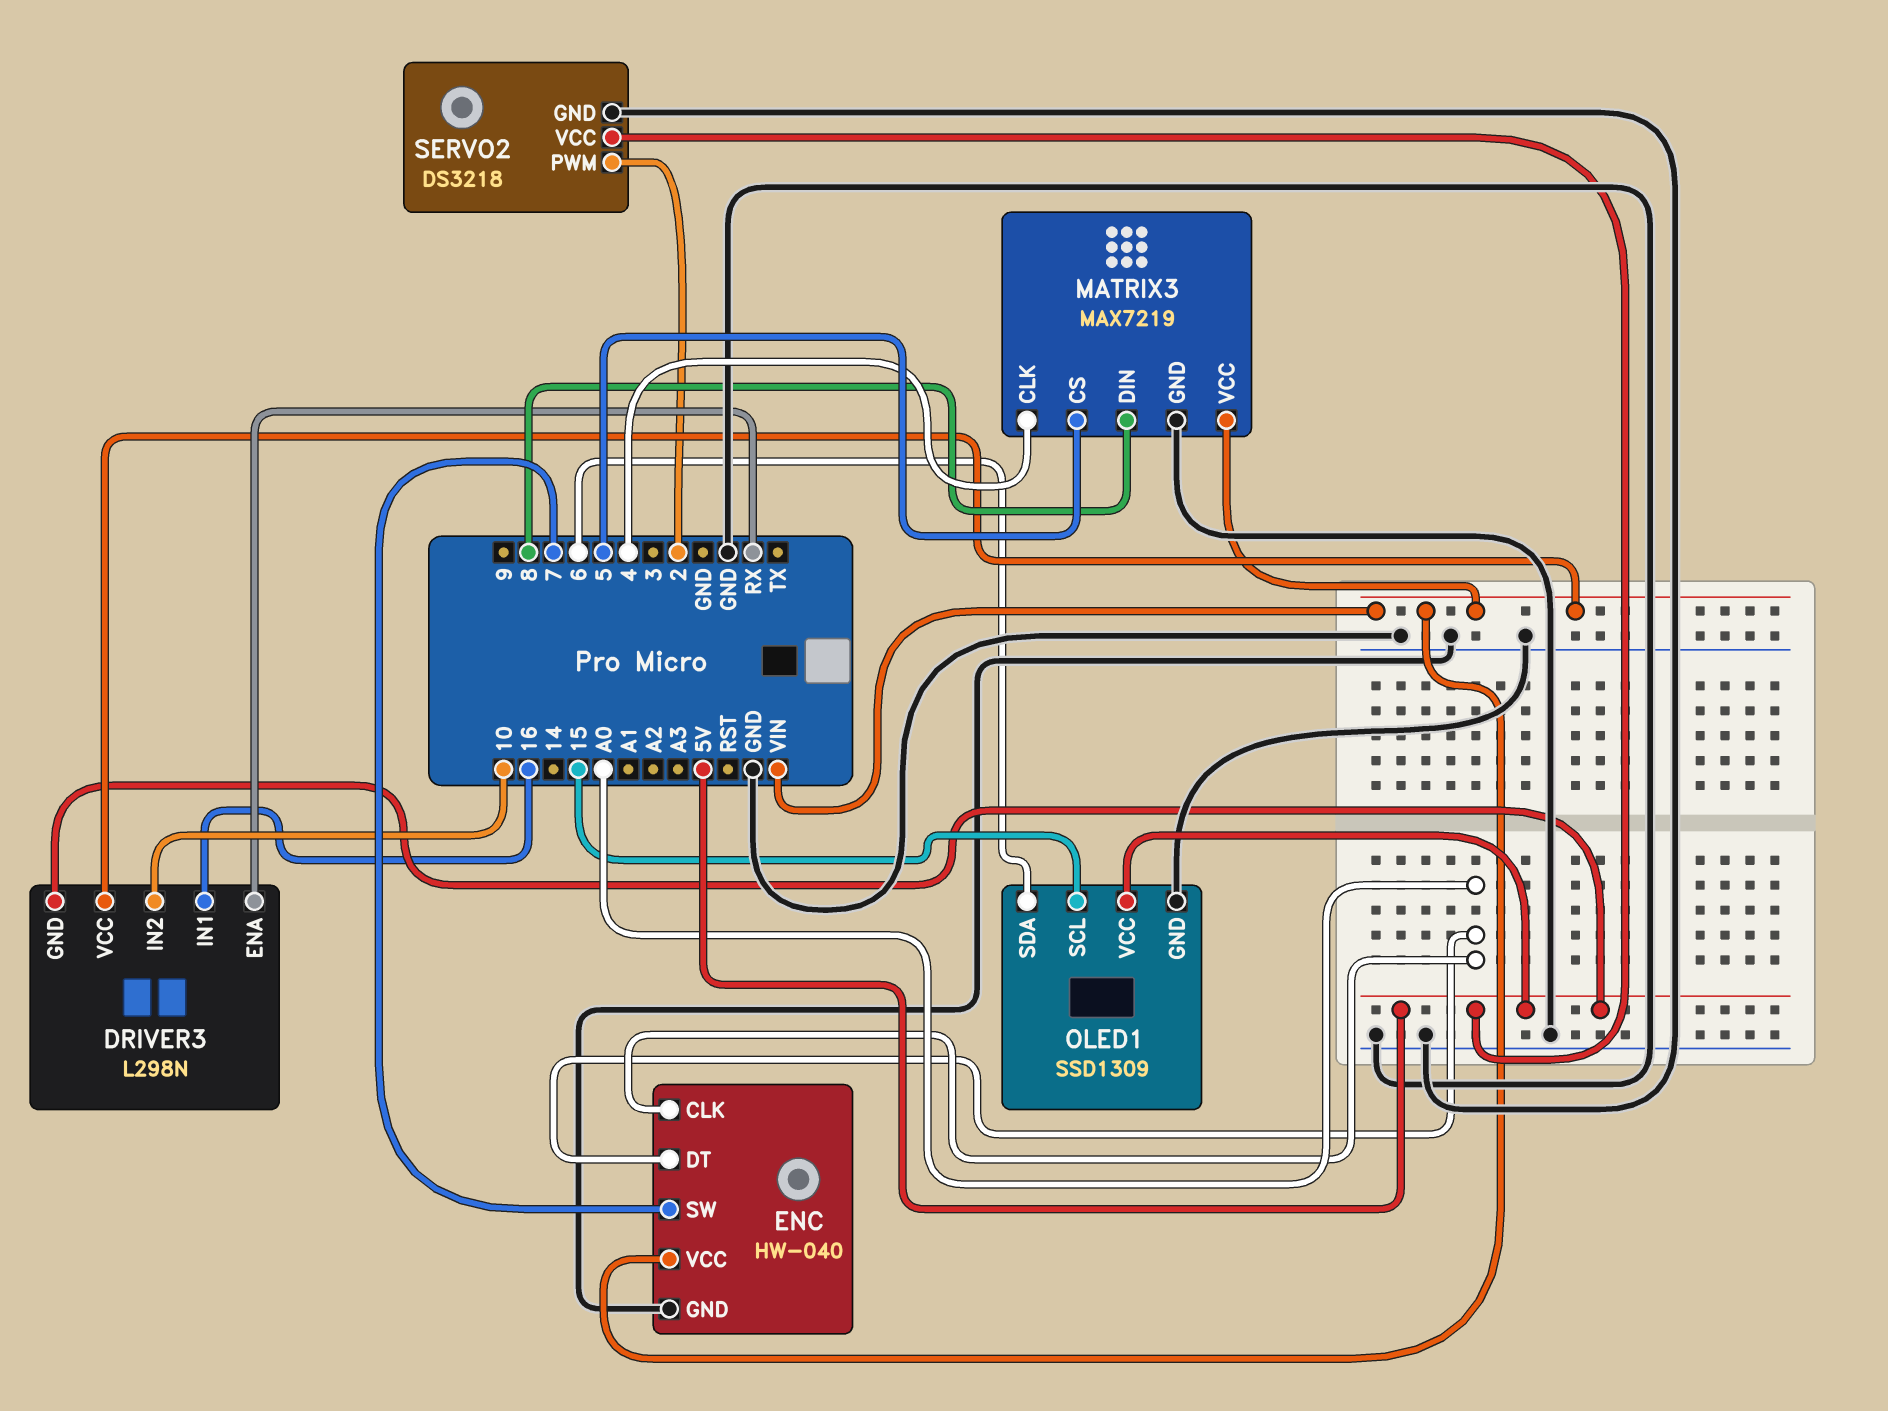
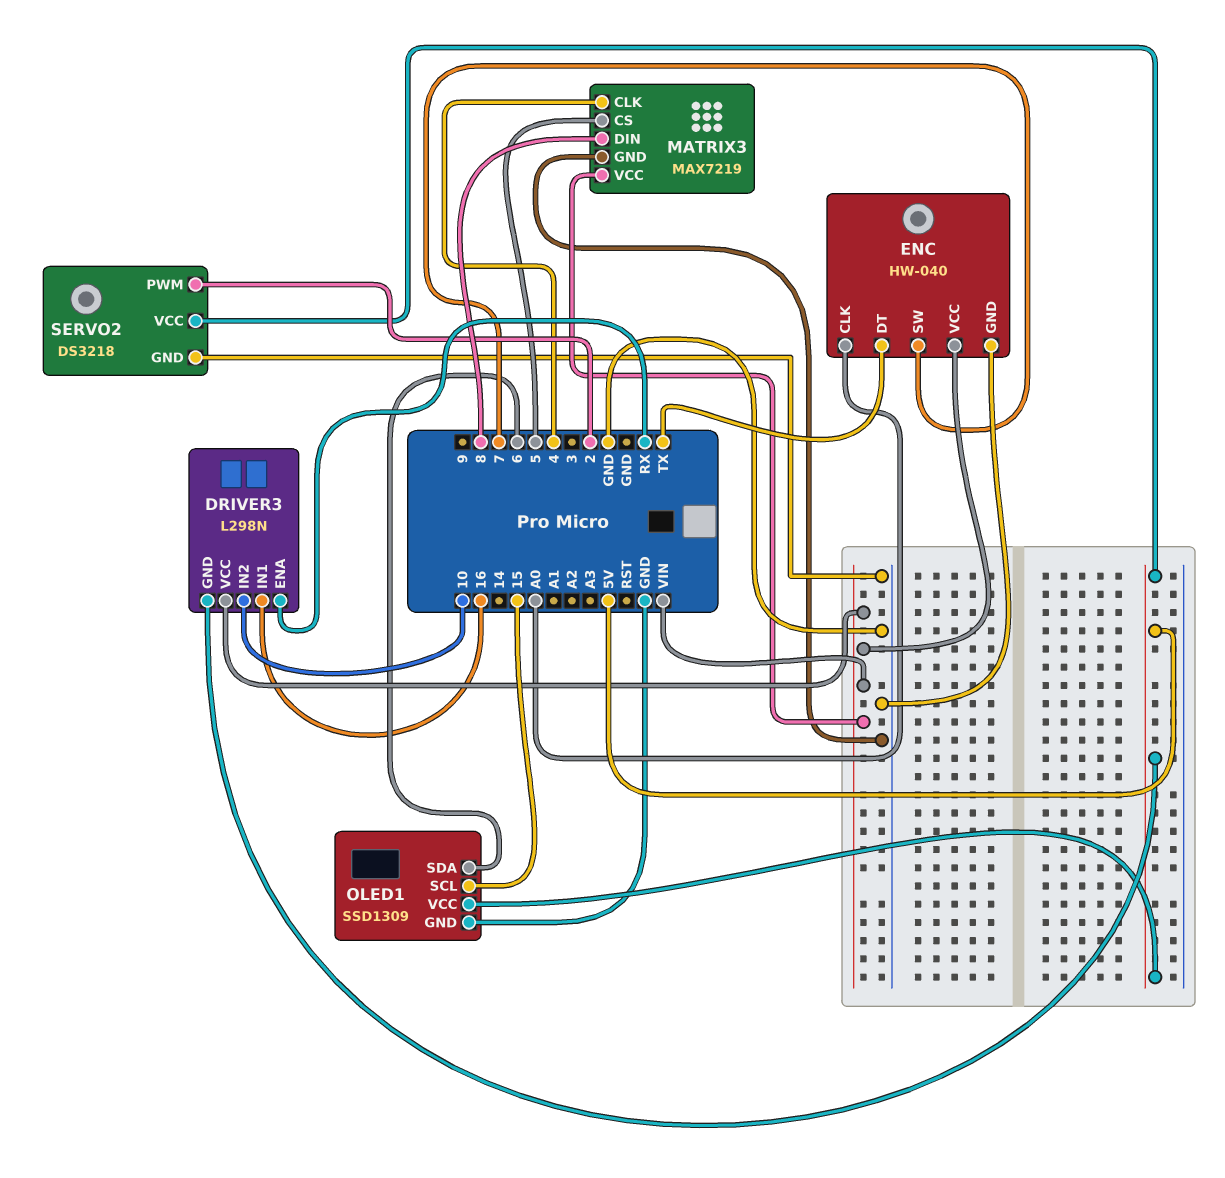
ENC pin DT: A0 -> TX

